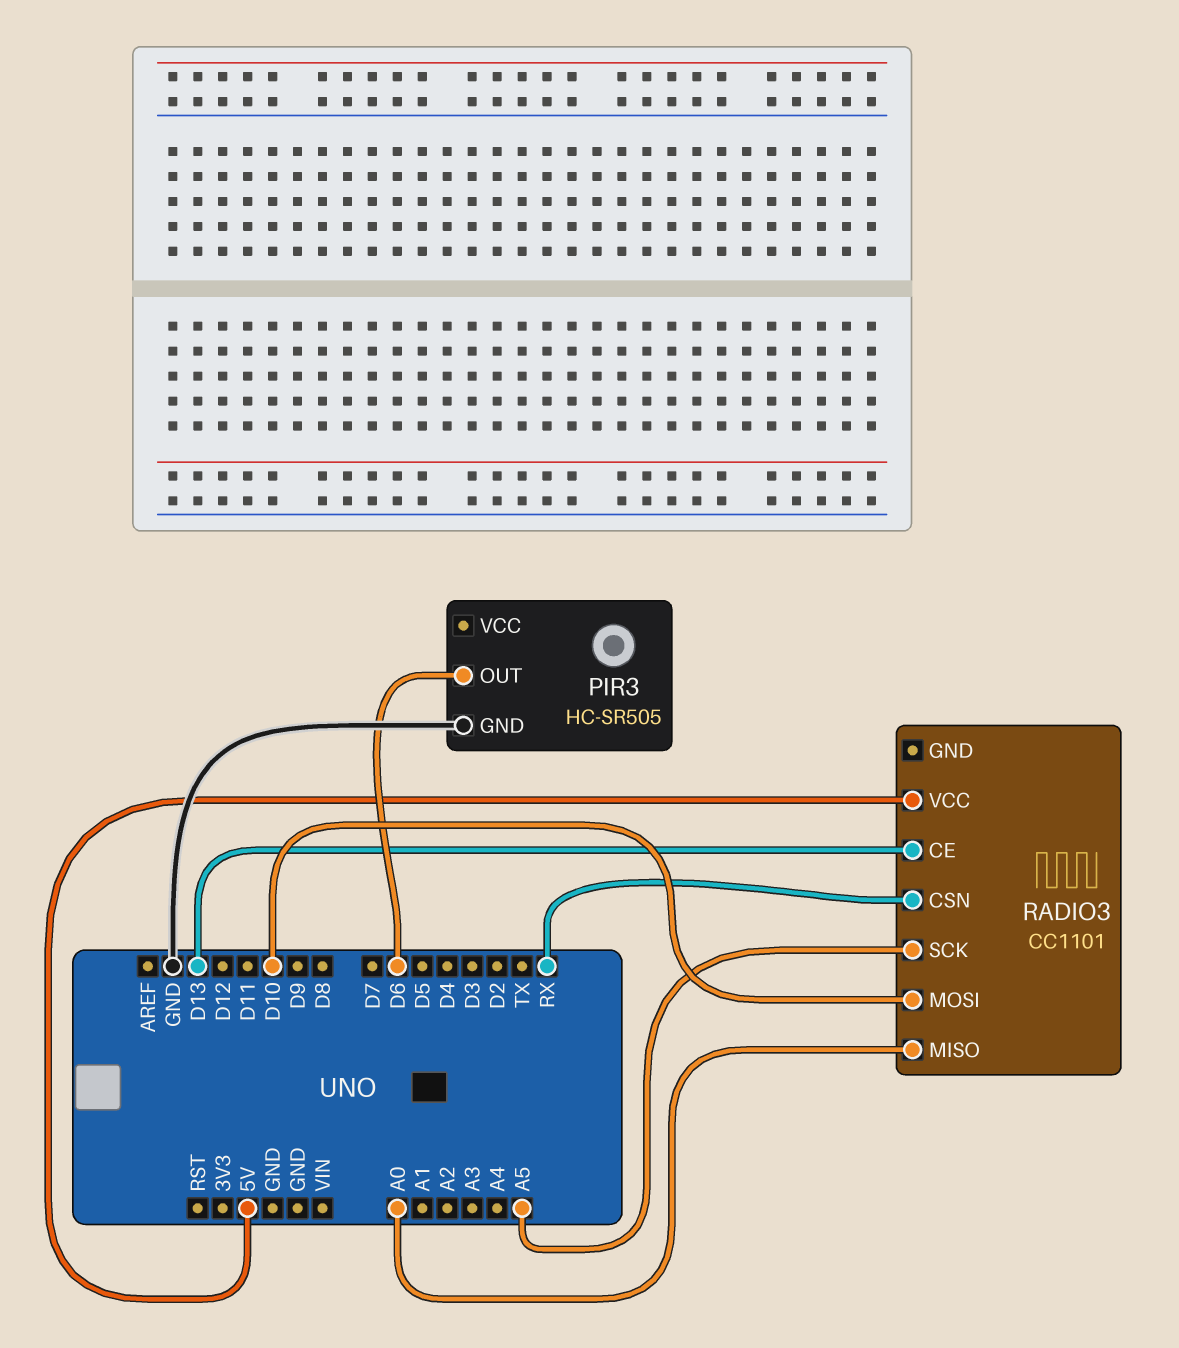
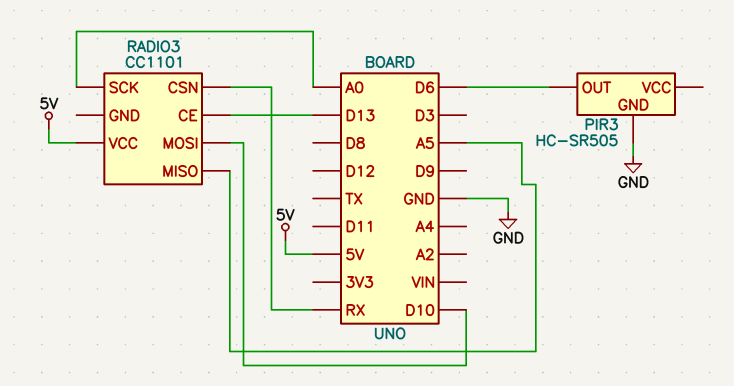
RADIO3 pin MISO: A0 -> A5
RADIO3 pin SCK: A5 -> A0

